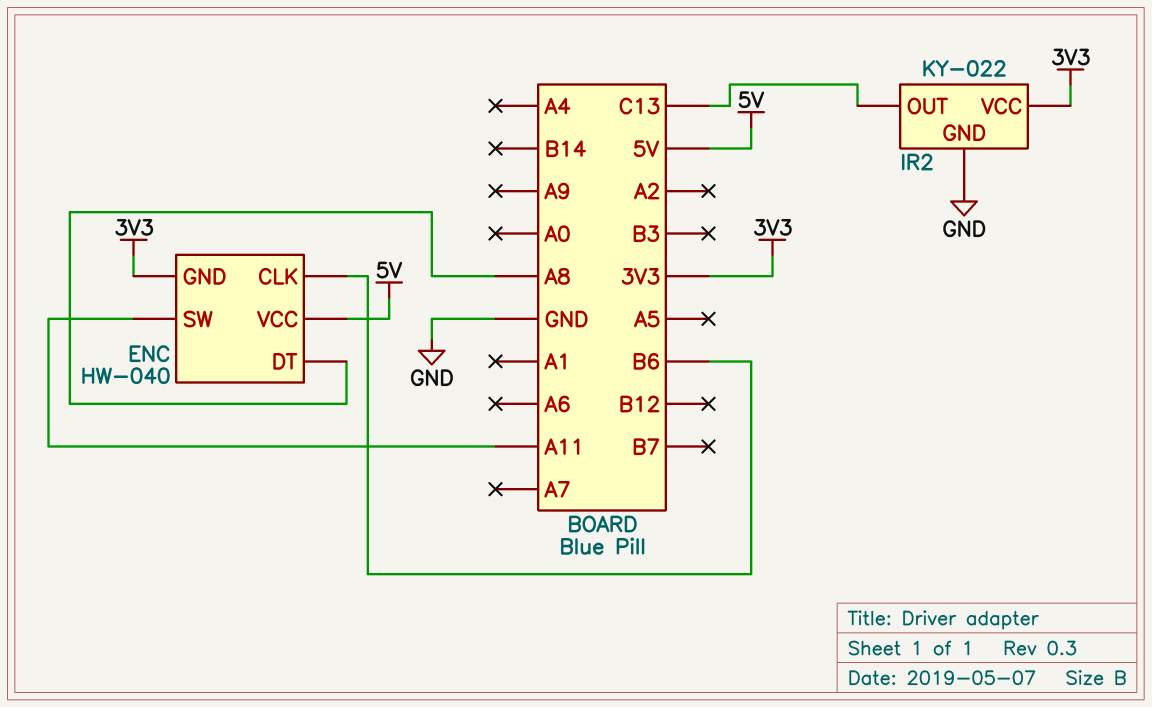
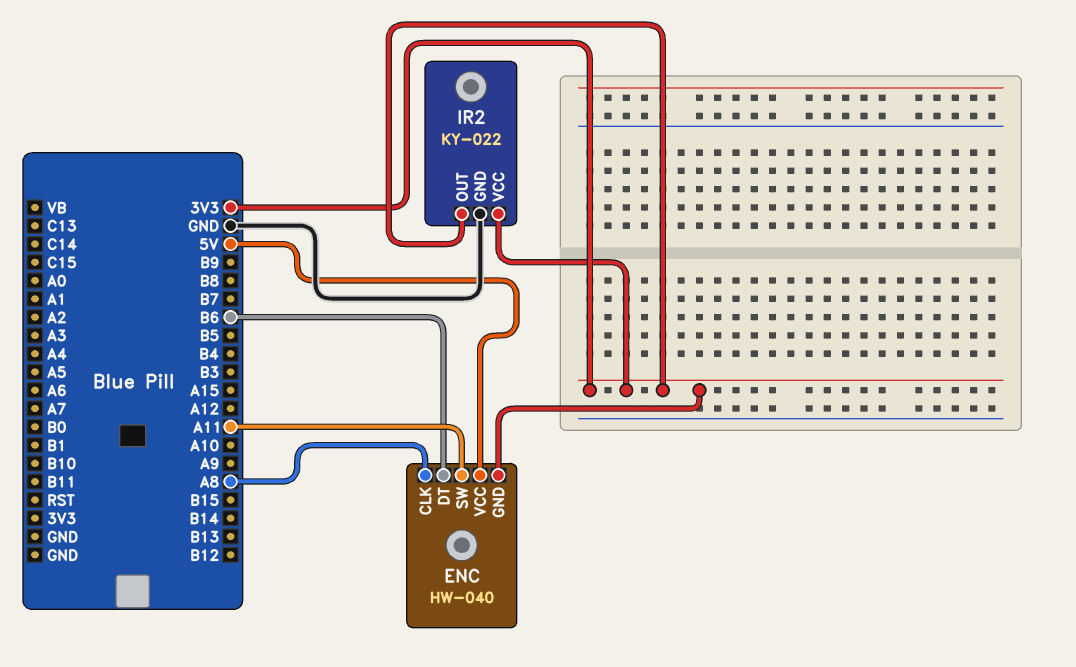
ENC pin CLK: B6 -> A8
ENC pin DT: A8 -> B6
IR2 pin OUT: C13 -> 3V3

